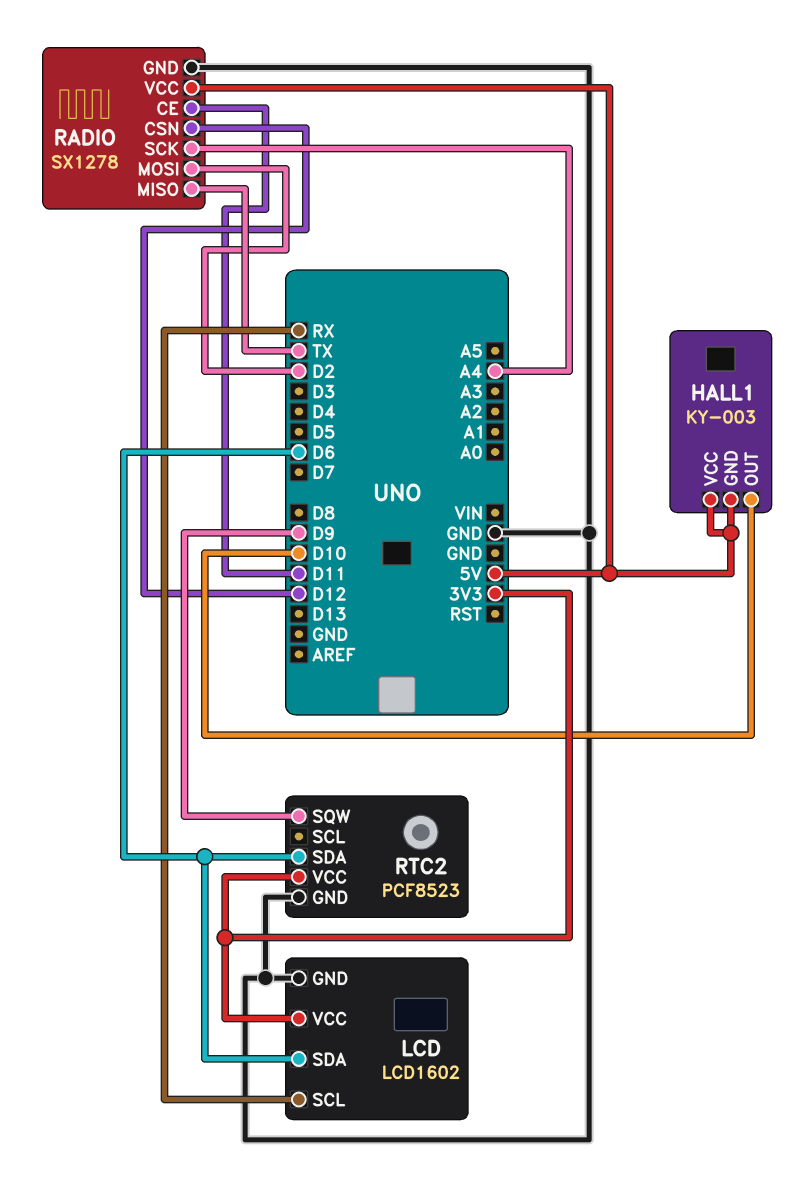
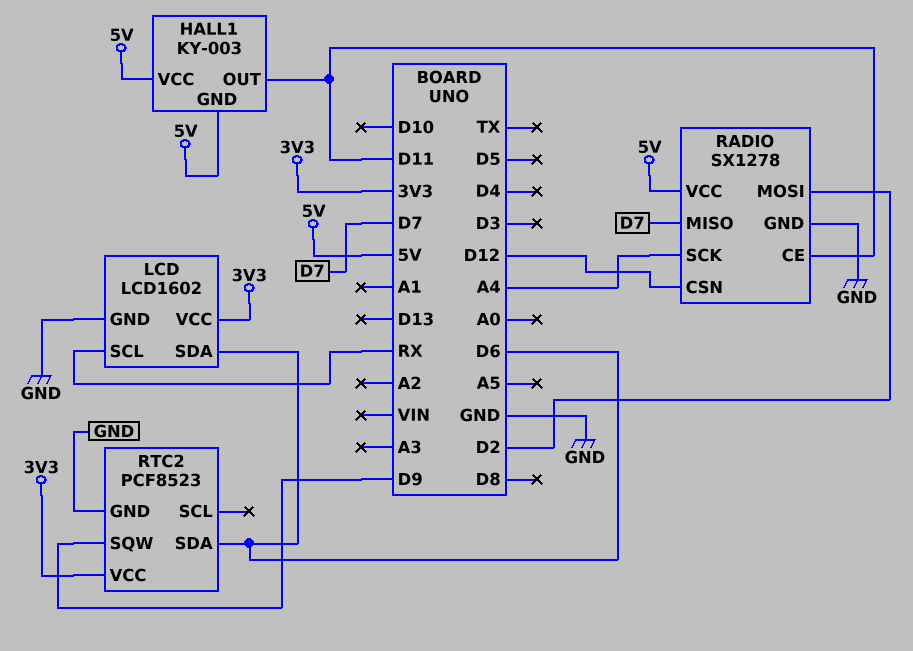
HALL1 pin OUT: D10 -> D11
RADIO pin MISO: TX -> D7

